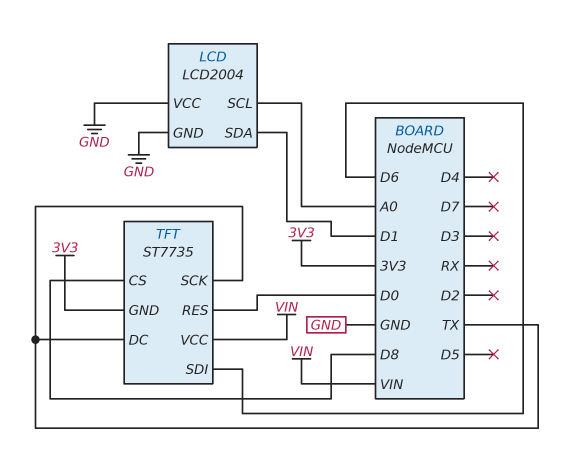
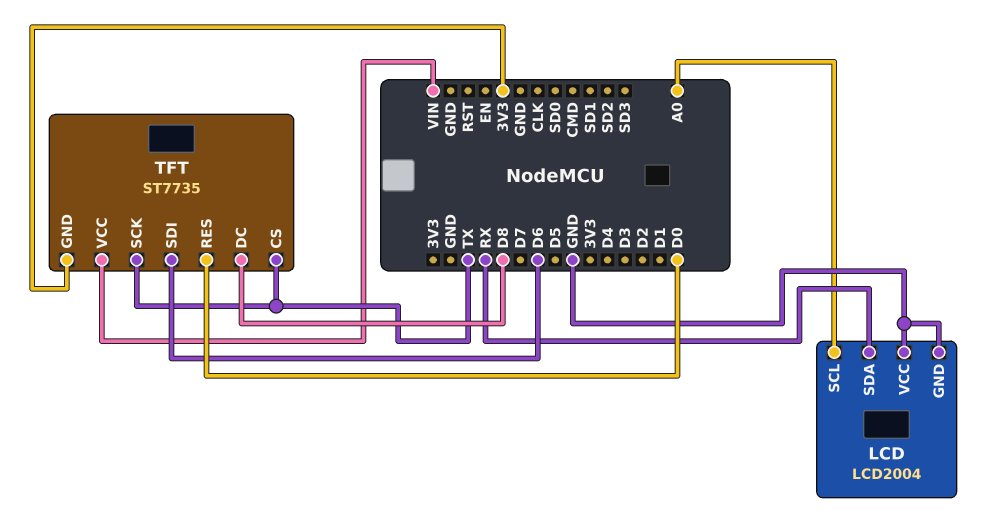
LCD pin SDA: D1 -> RX
TFT pin CS: D8 -> TX
TFT pin DC: TX -> D8

